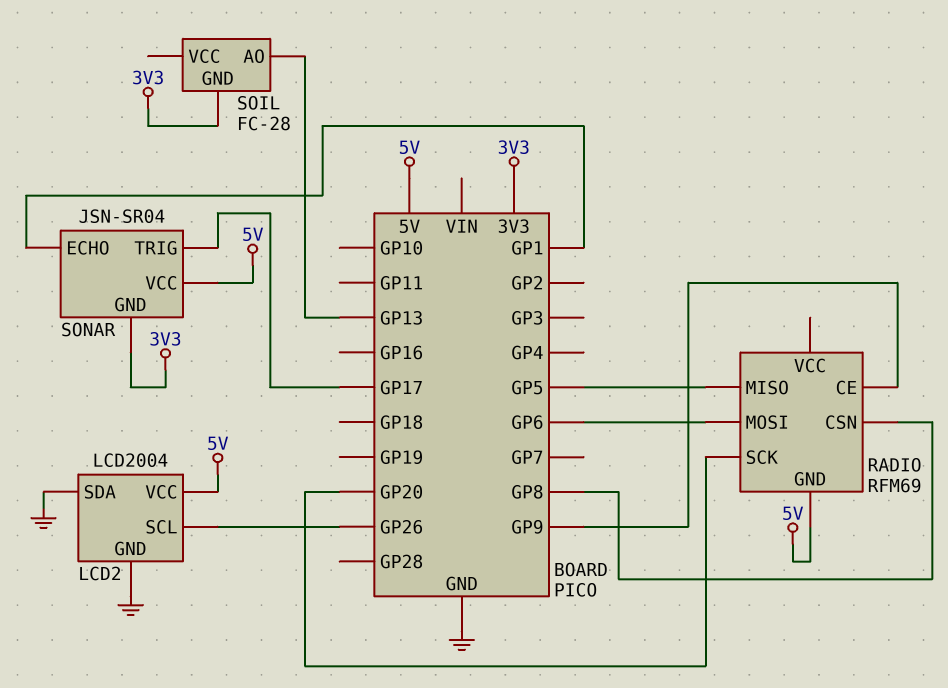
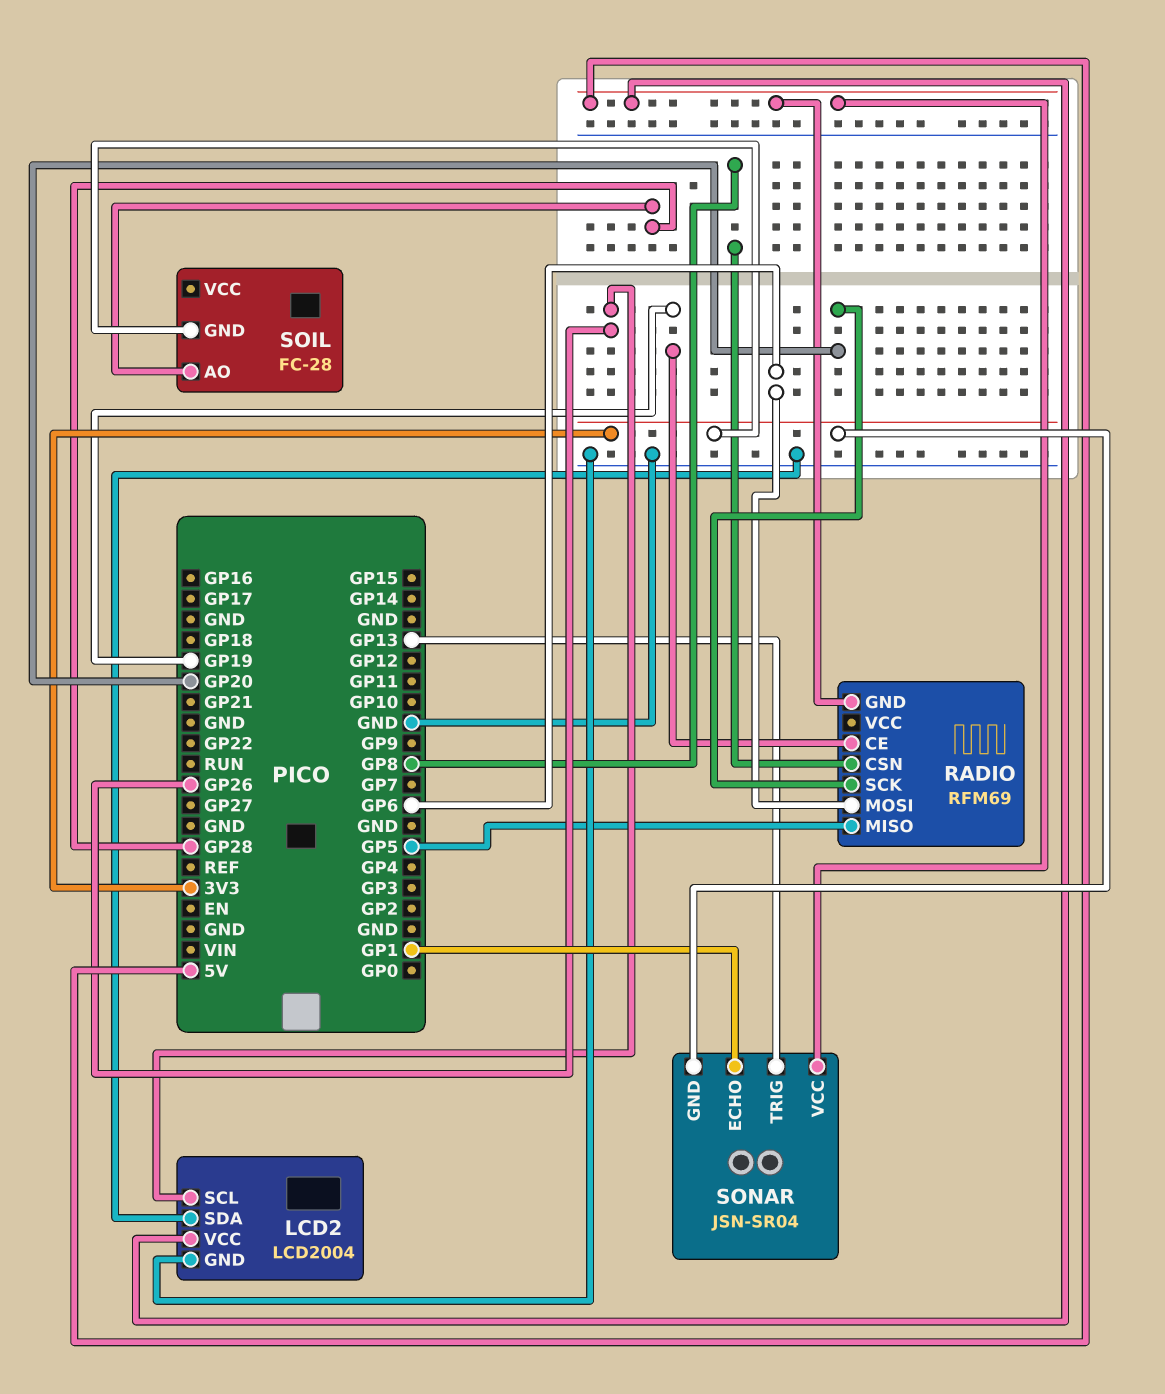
RADIO pin CE: GP9 -> GP19
SOIL pin AO: GP13 -> GP28
SONAR pin TRIG: GP17 -> GP13

